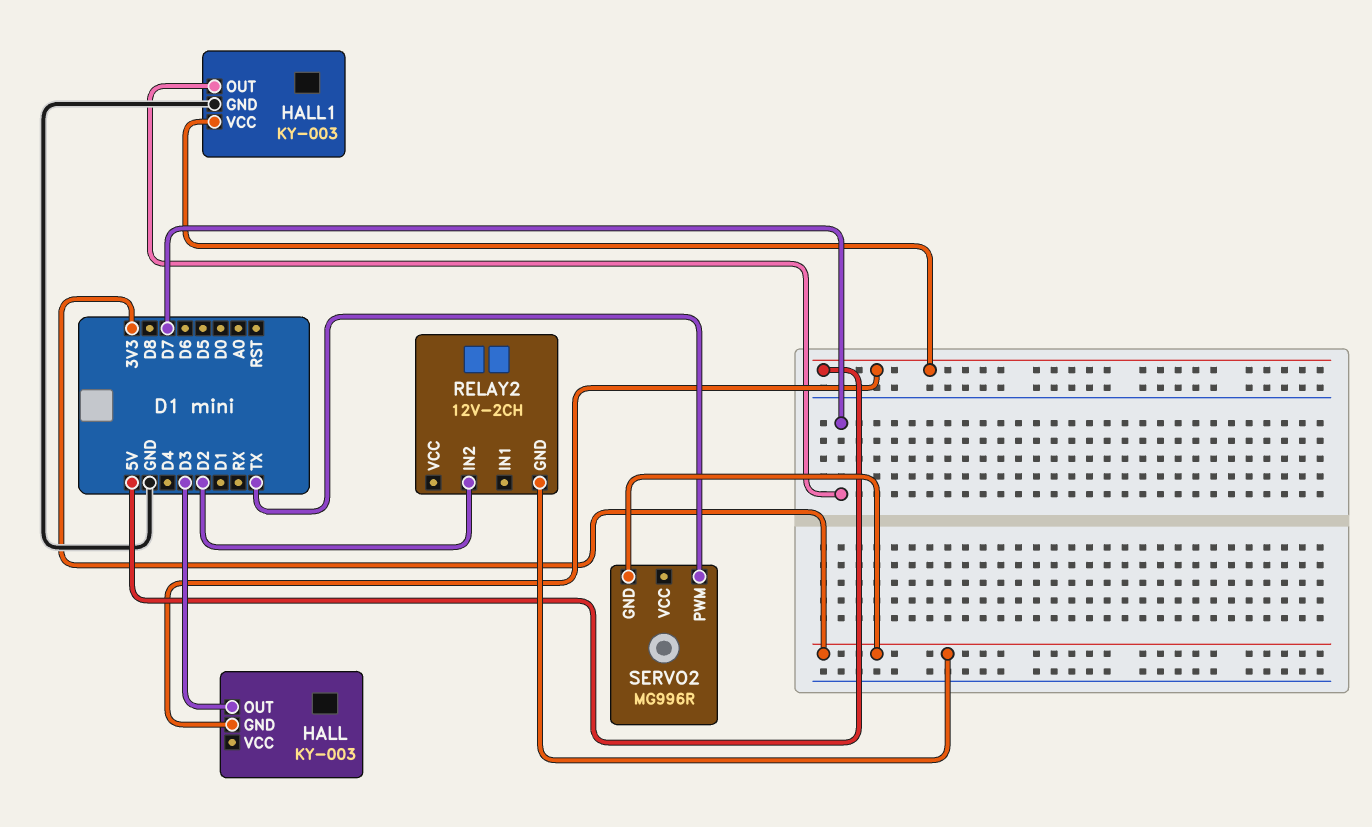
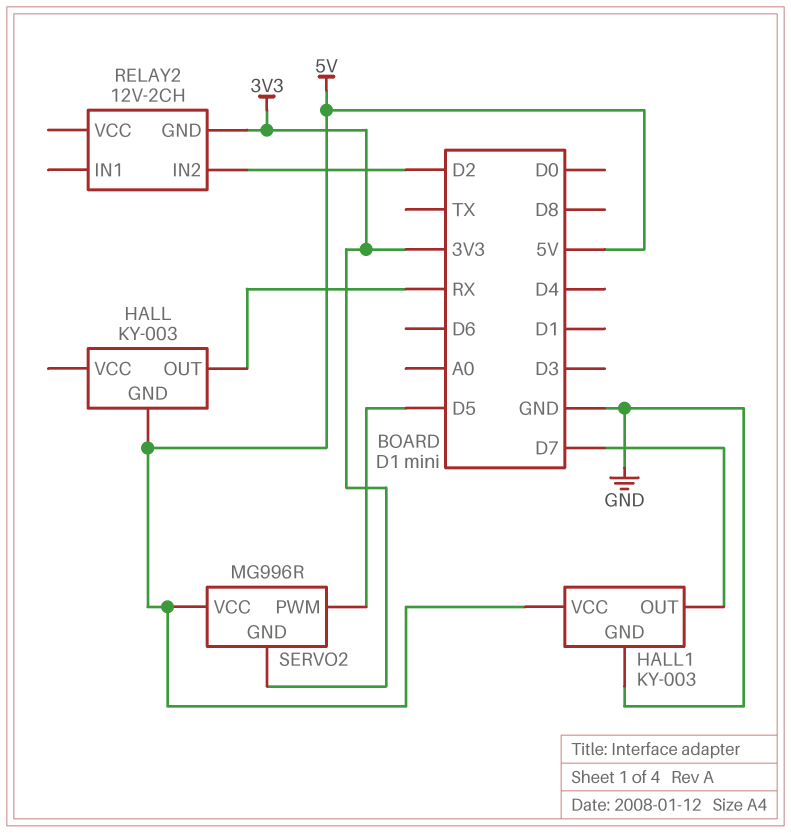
HALL pin OUT: D3 -> RX
SERVO2 pin PWM: TX -> D5
SERVO2 pin VCC: none -> 5V

